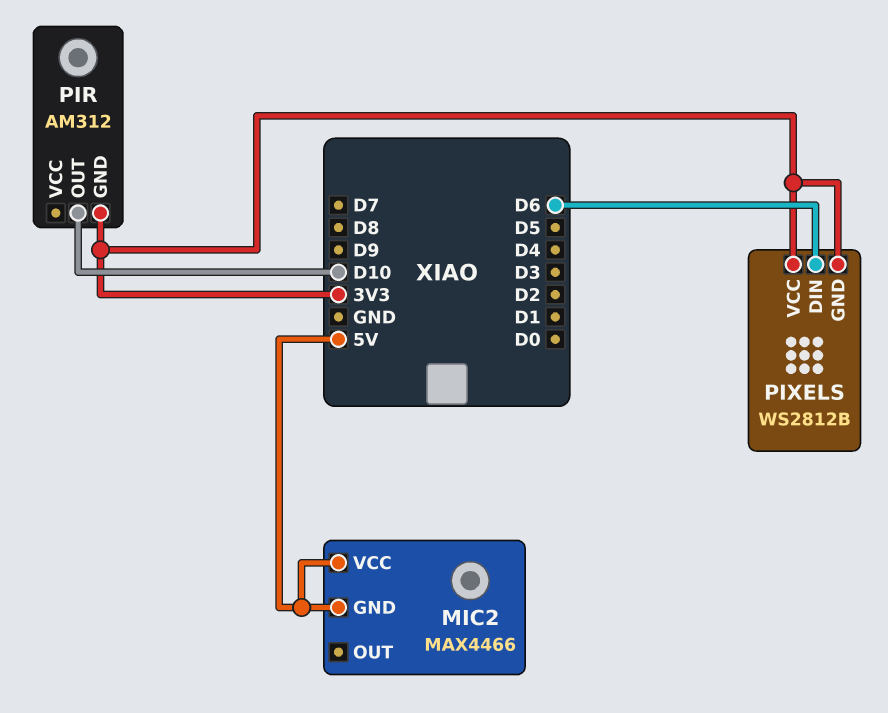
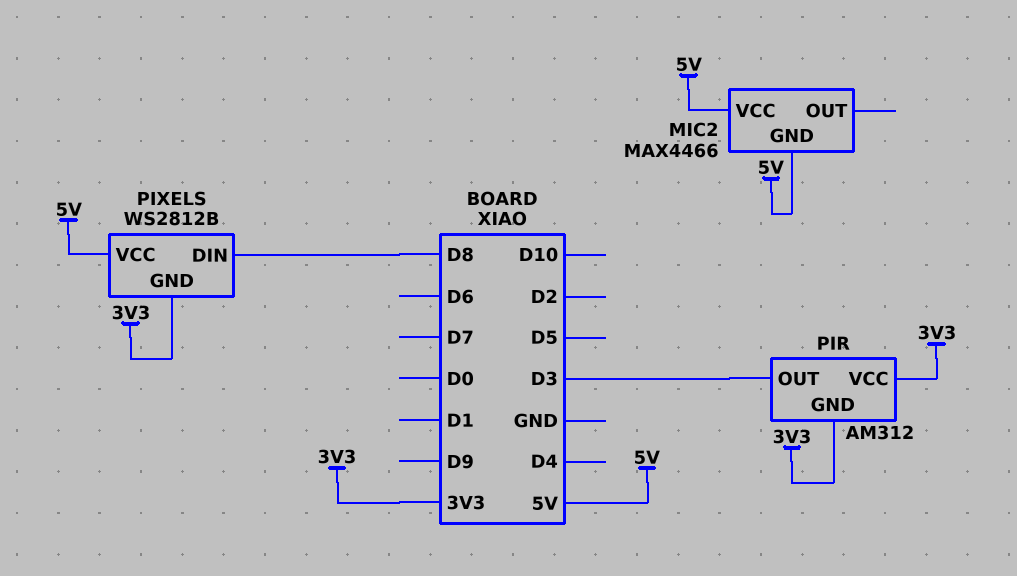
PIR pin OUT: D10 -> D3
PIR pin VCC: none -> 3V3
PIXELS pin DIN: D6 -> D8
PIXELS pin VCC: 3V3 -> 5V

